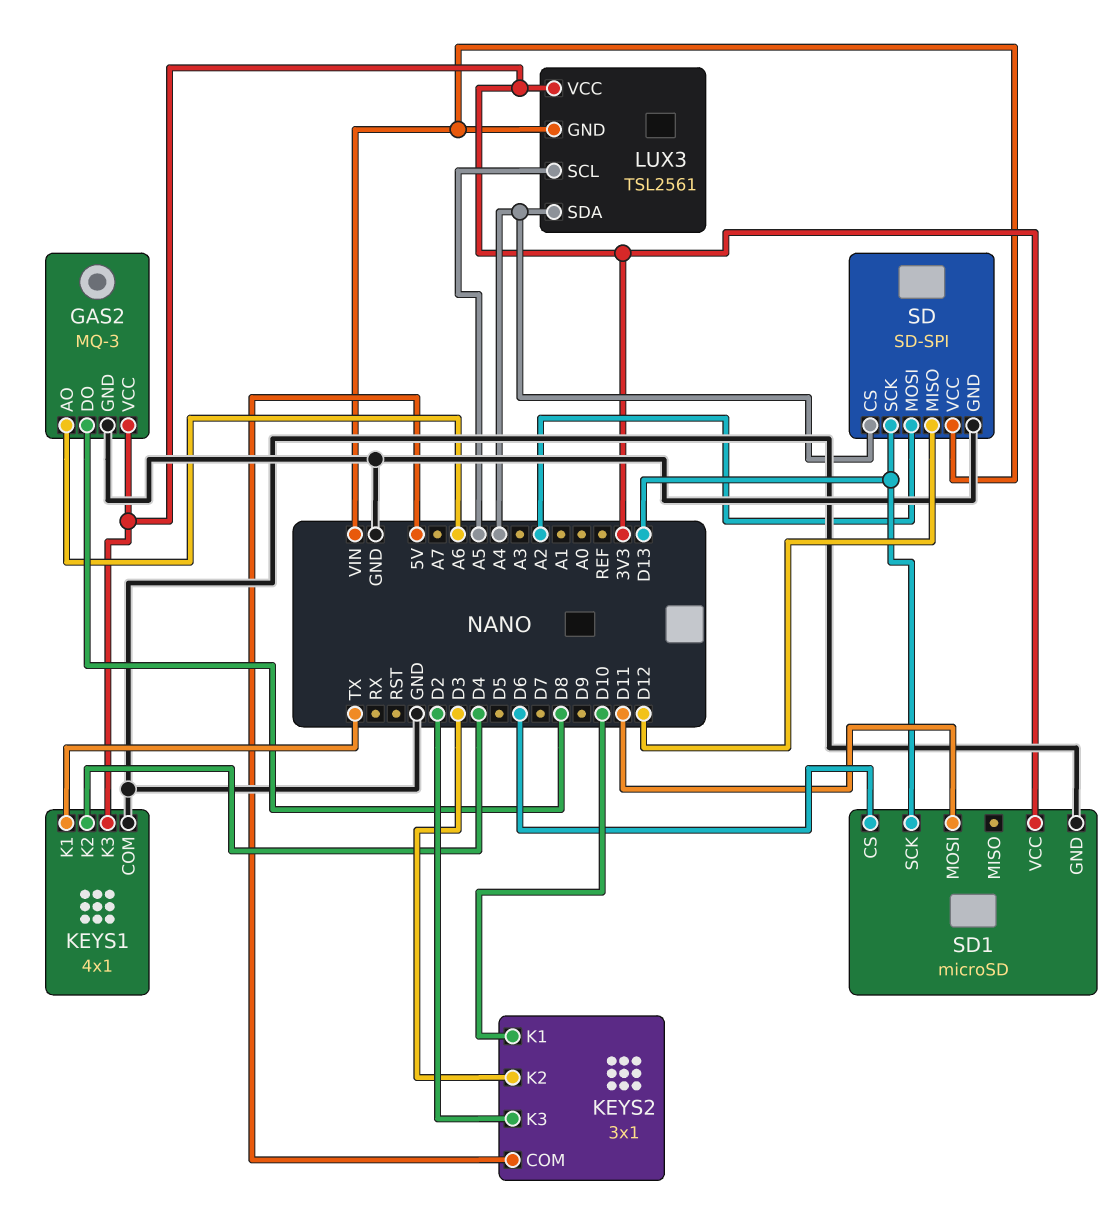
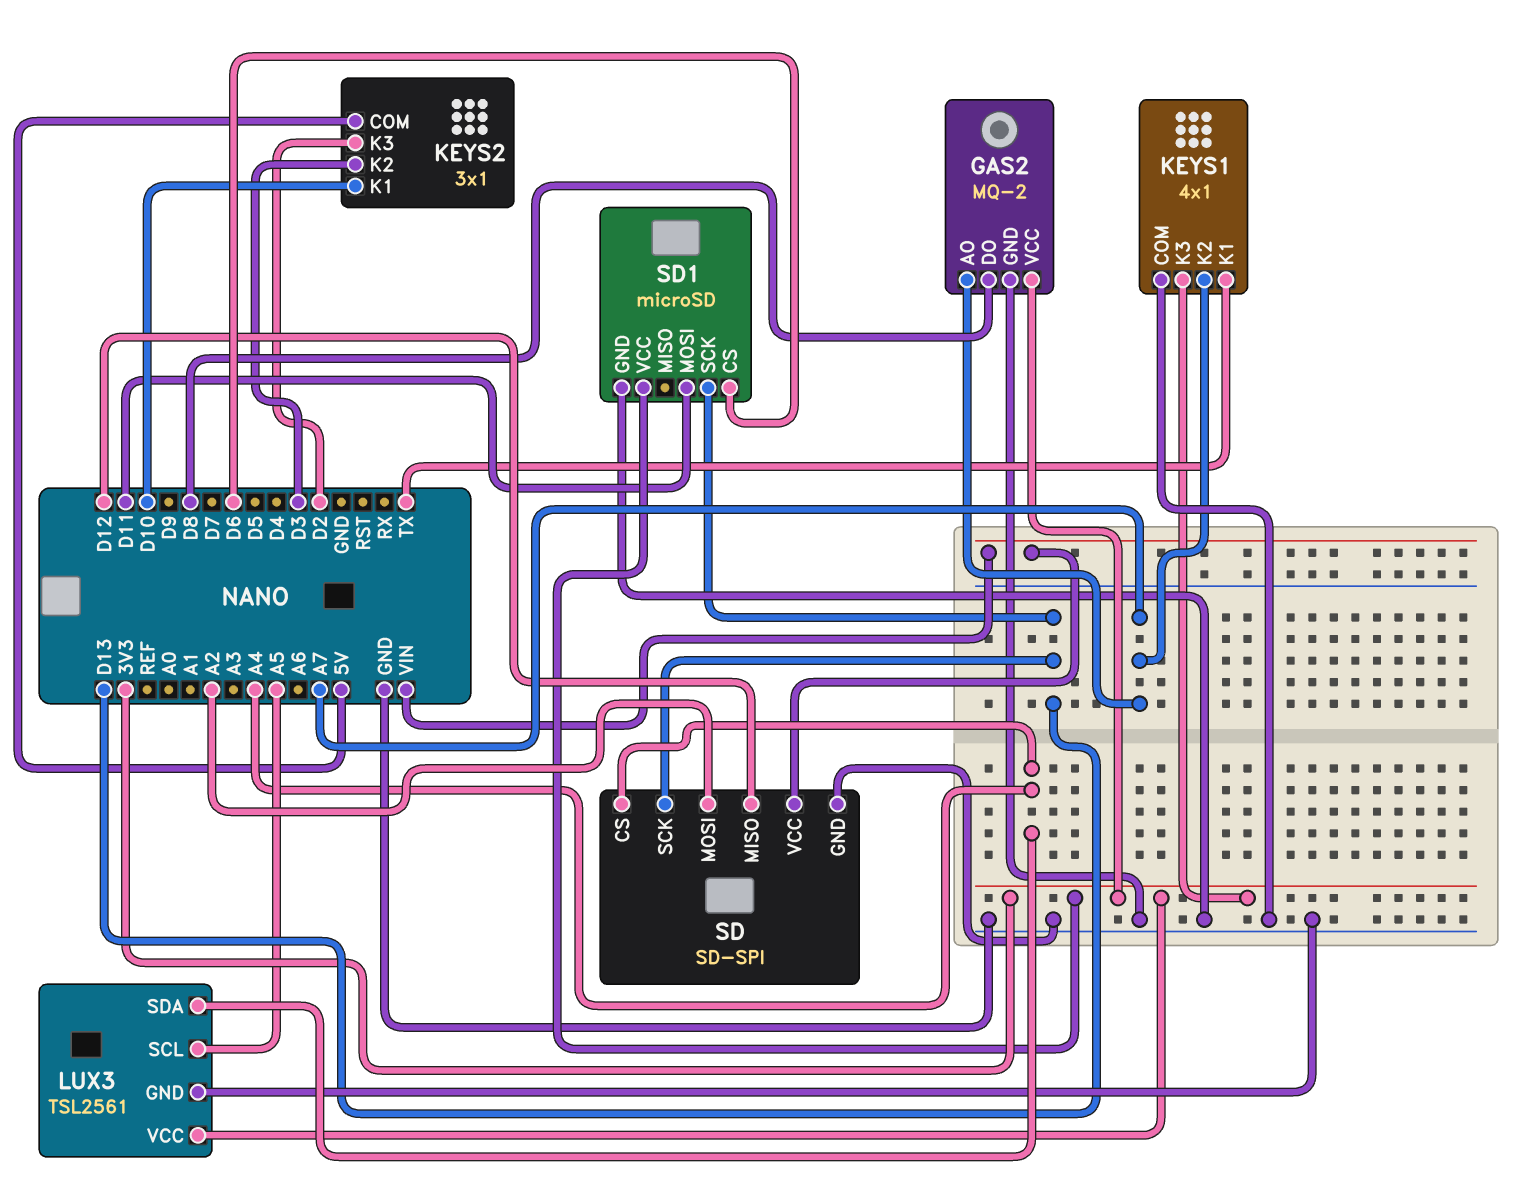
GAS2: MQ-3 -> MQ-2
GAS2 pin AO: A6 -> A7
KEYS1 pin K2: D4 -> A7
LUX3 pin GND: VIN -> GND

